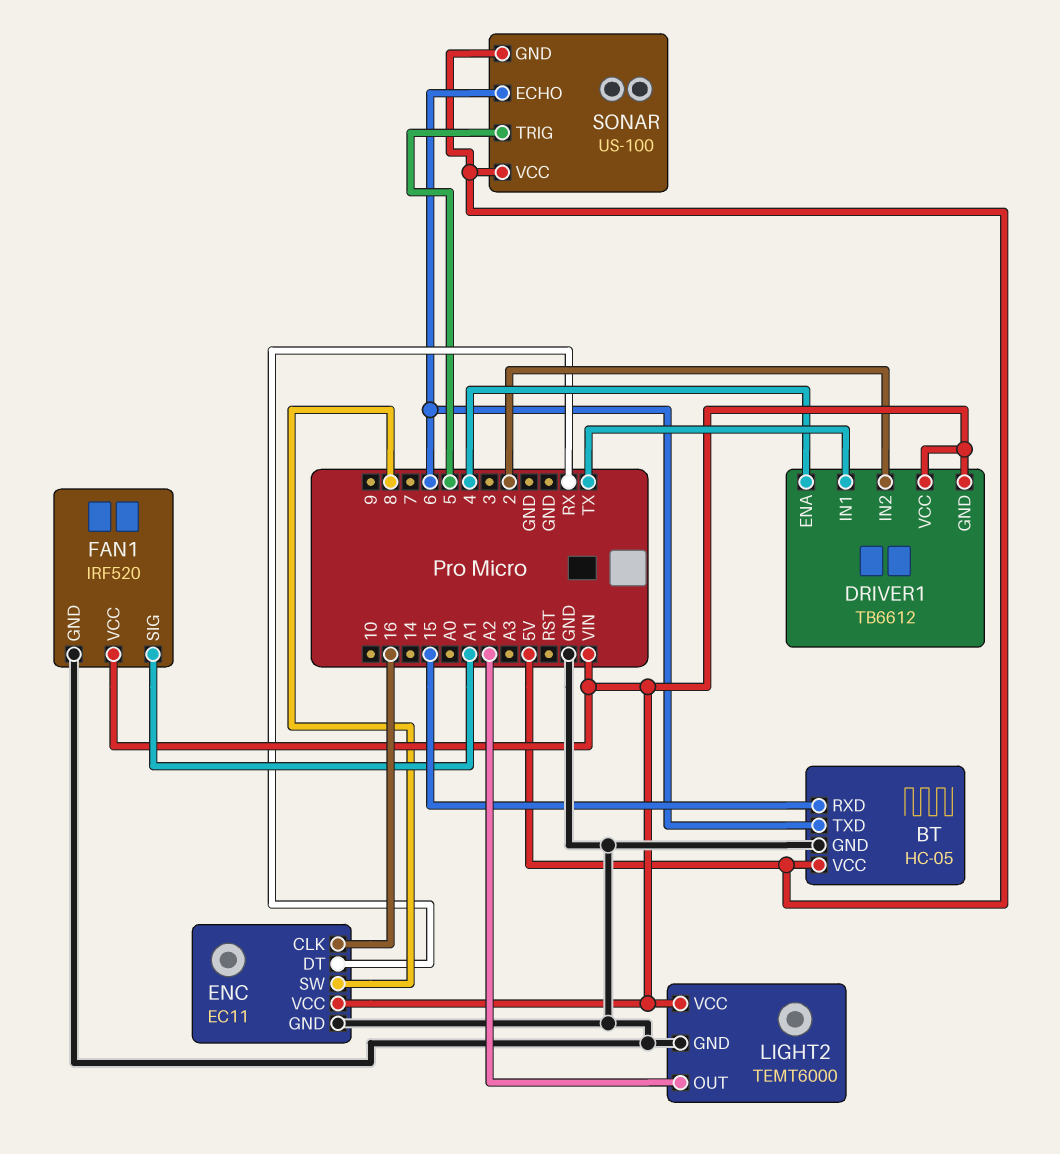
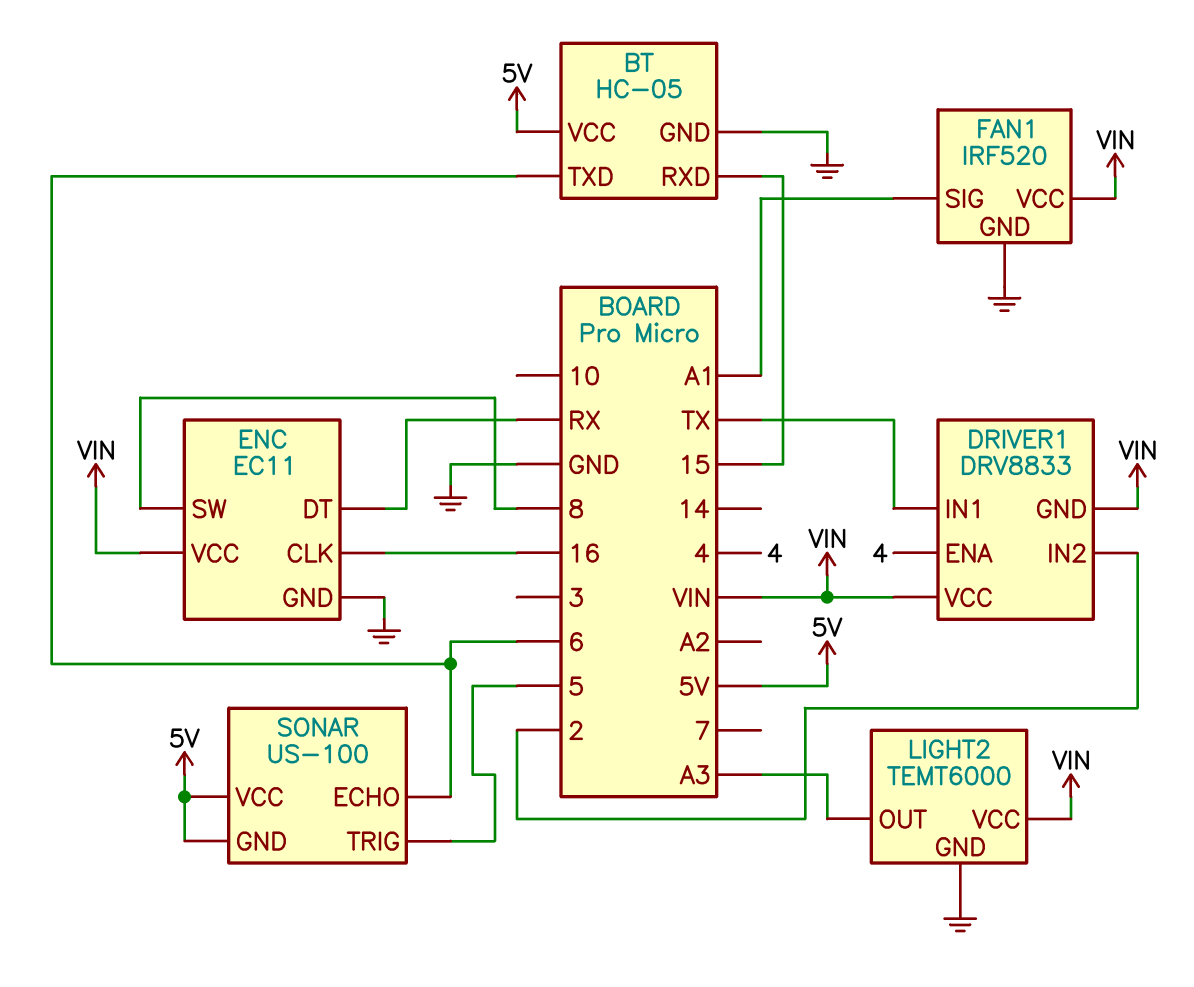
DRIVER1: TB6612 -> DRV8833
LIGHT2 pin OUT: A2 -> A3

